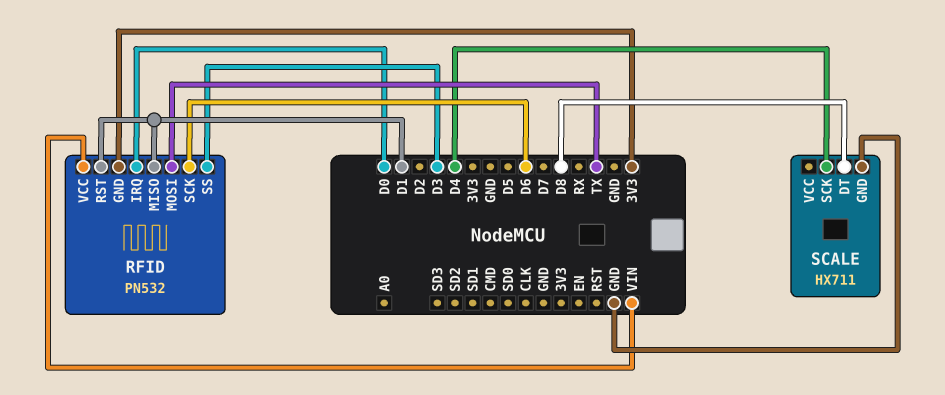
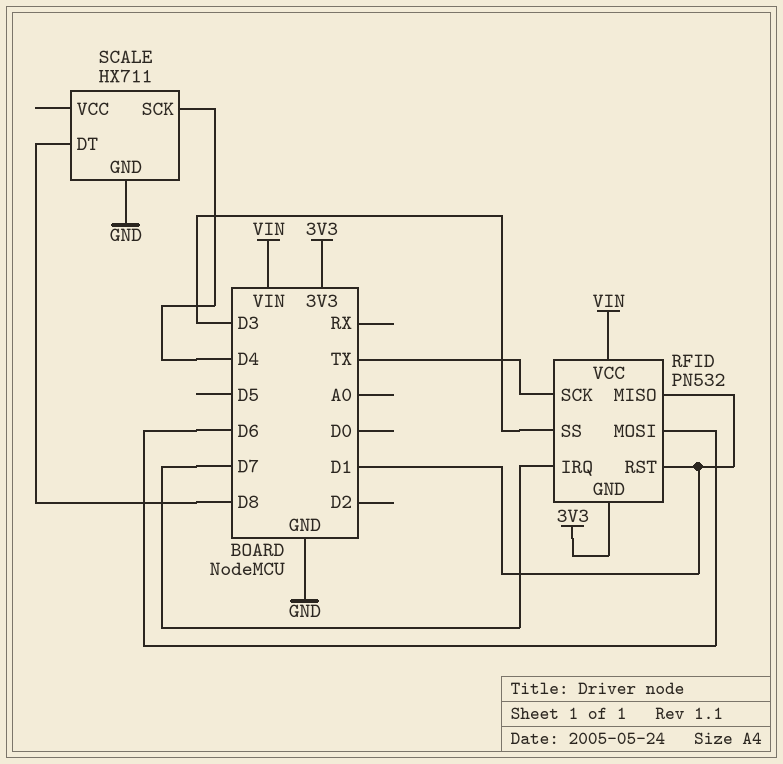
RFID pin IRQ: D0 -> D7
RFID pin MOSI: TX -> D6
RFID pin SCK: D6 -> TX

